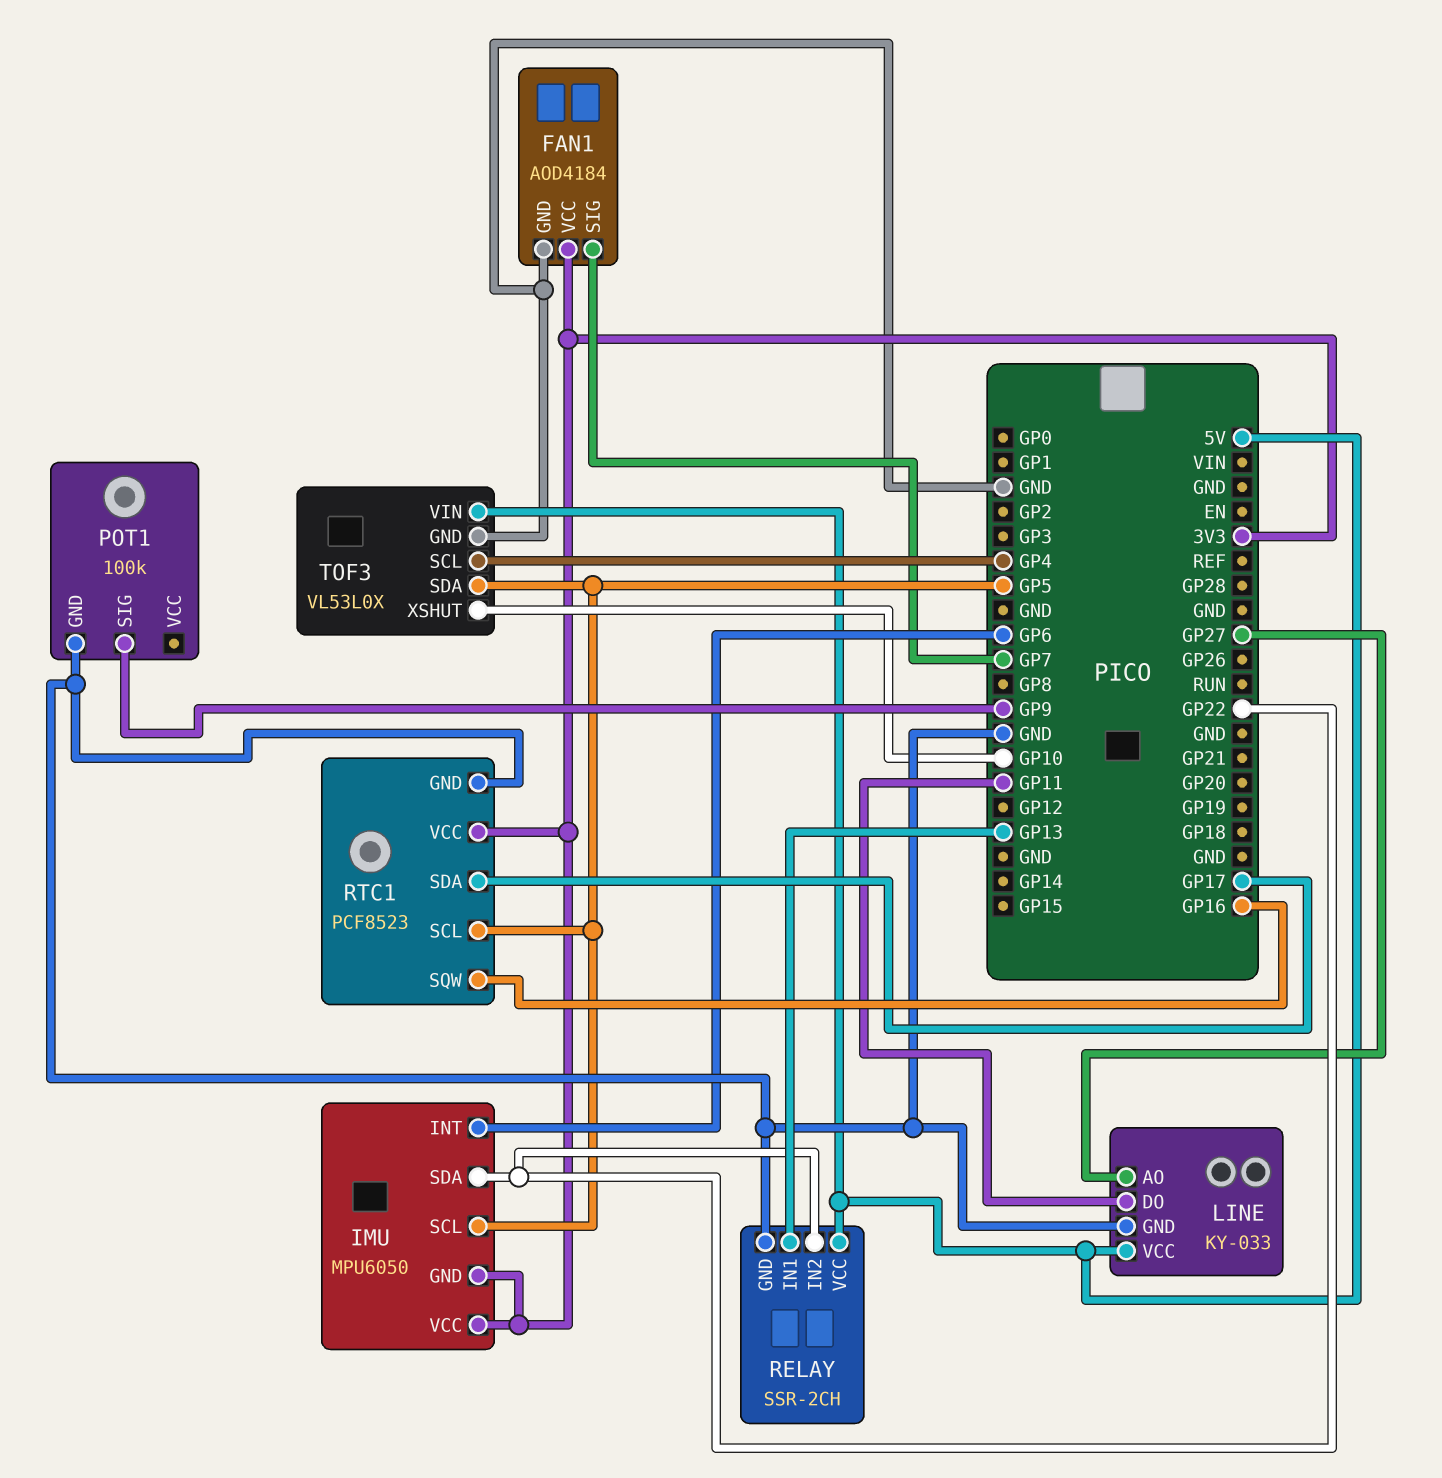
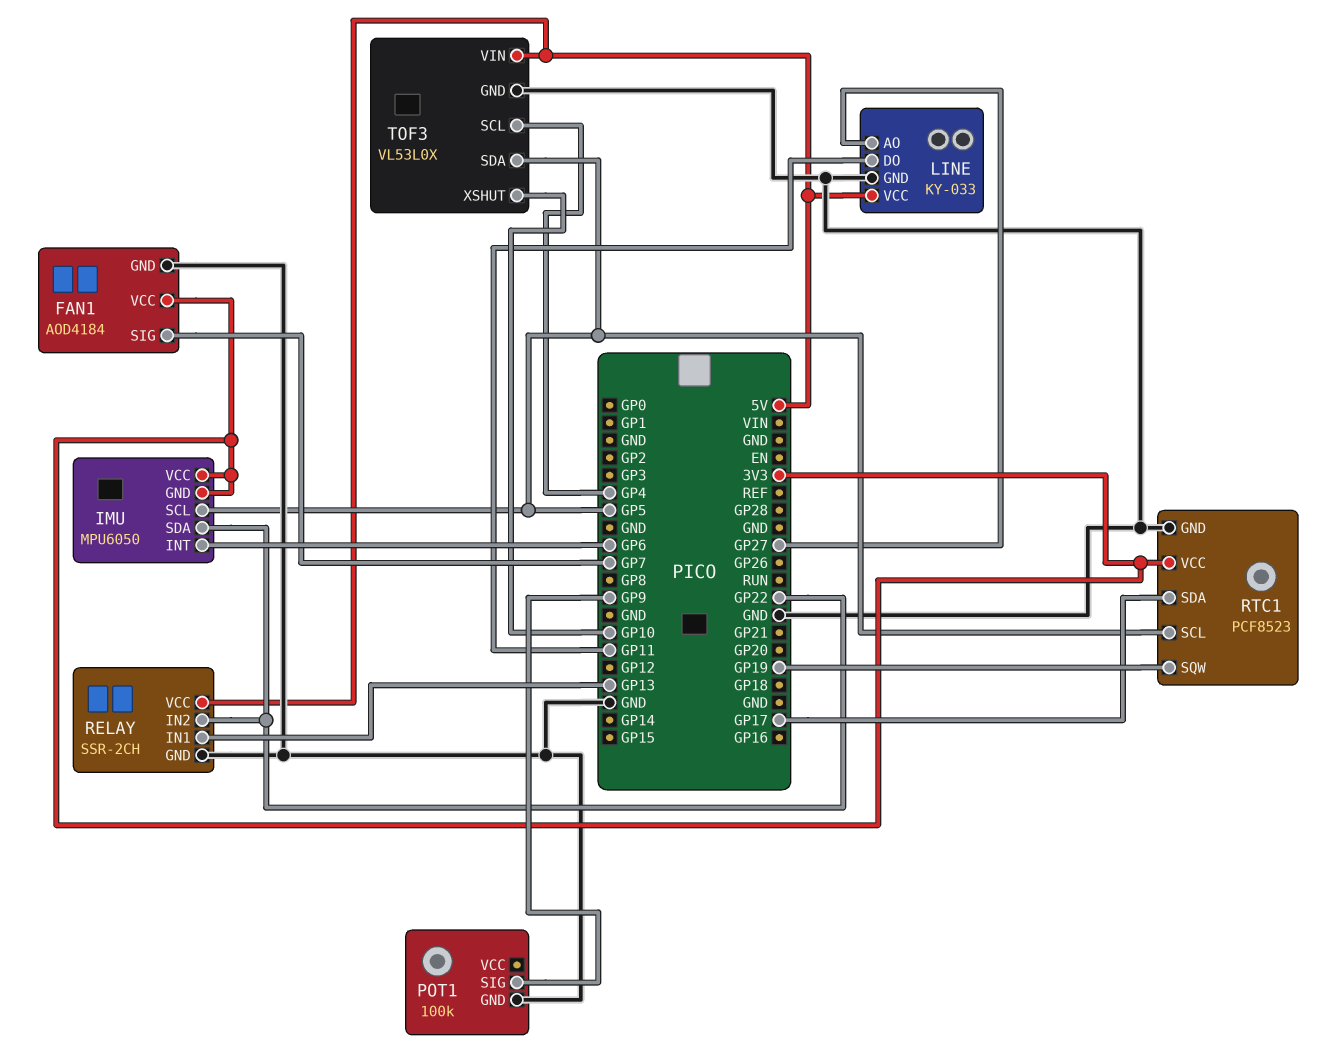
RTC1 pin SQW: GP16 -> GP19

